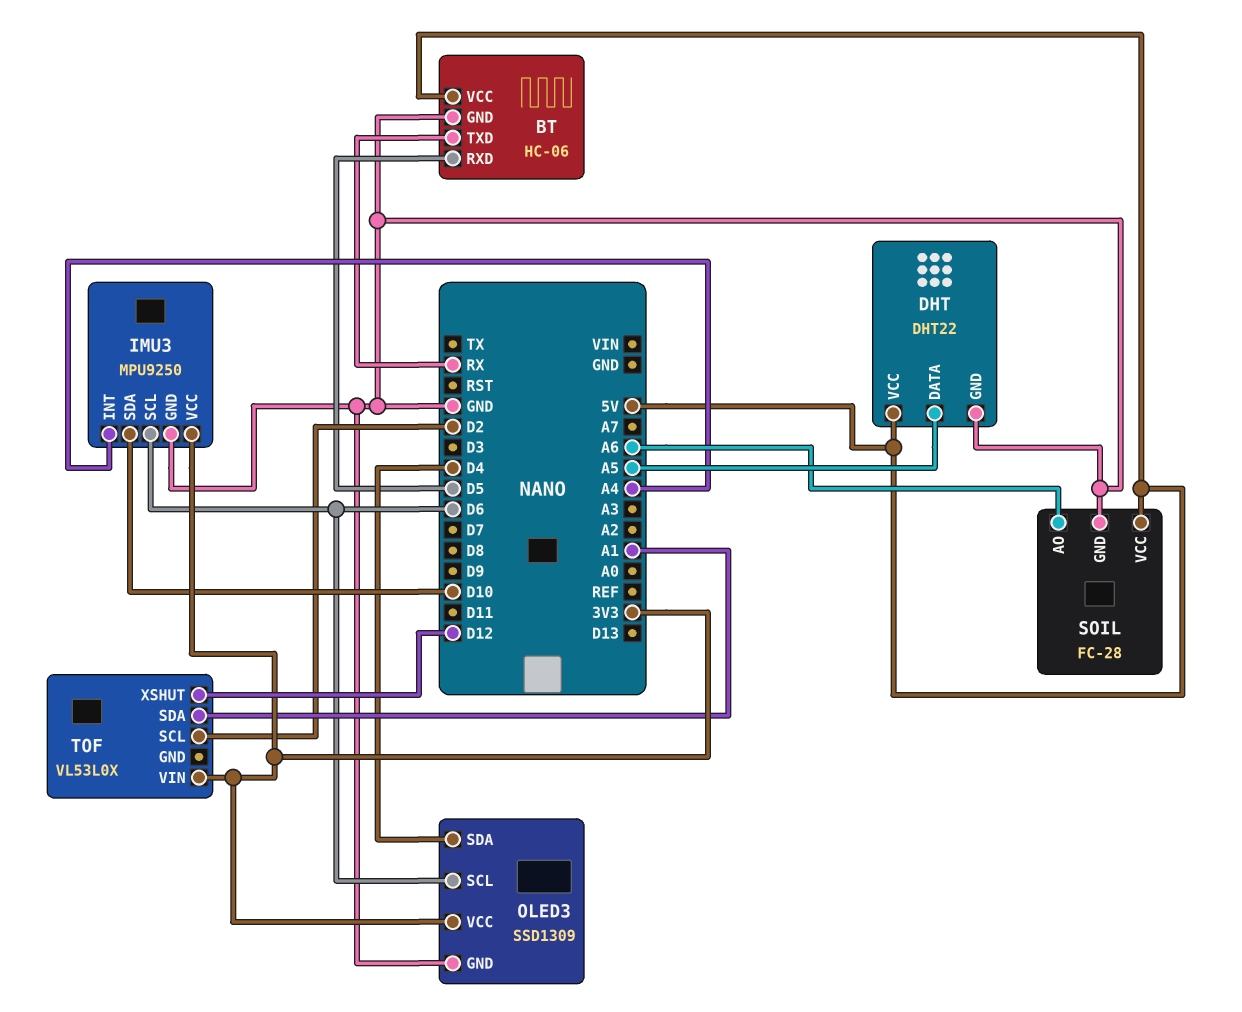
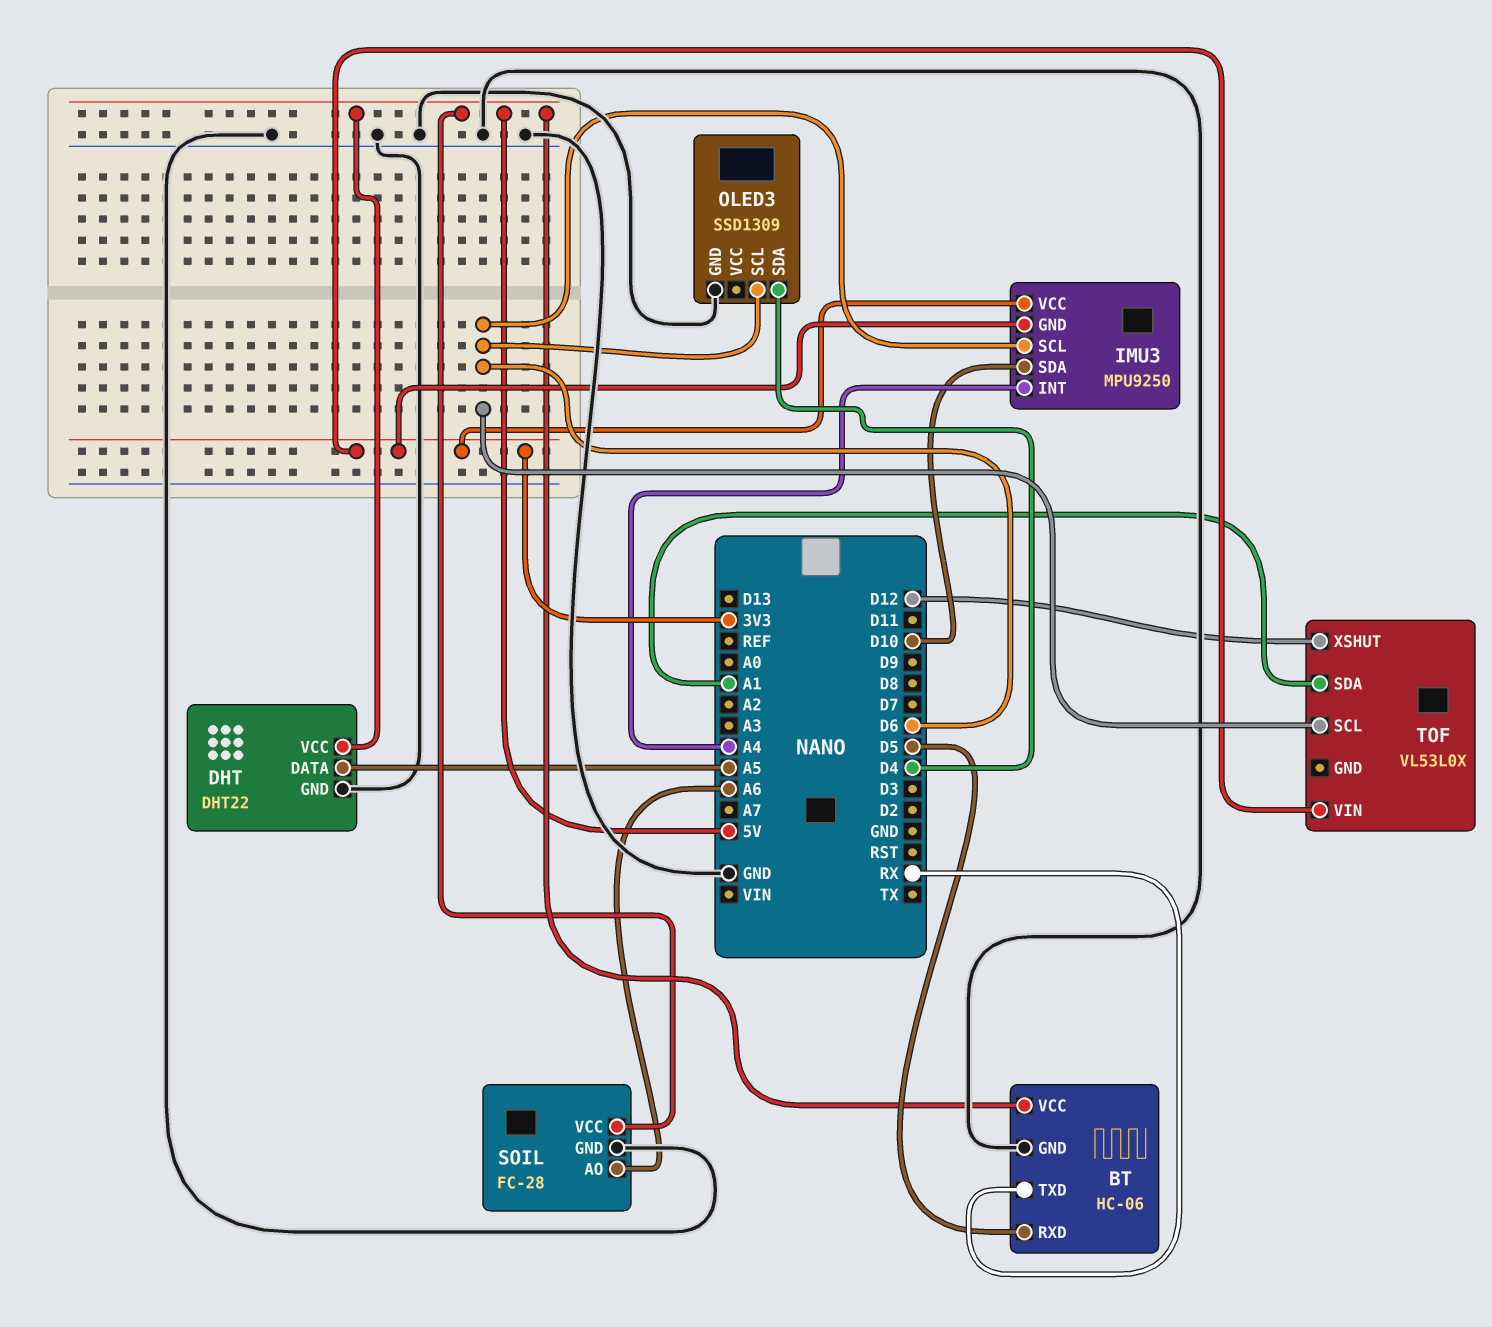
IMU3 pin GND: GND -> 3V3
OLED3 pin VCC: 3V3 -> none
TOF pin SCL: D2 -> D6

